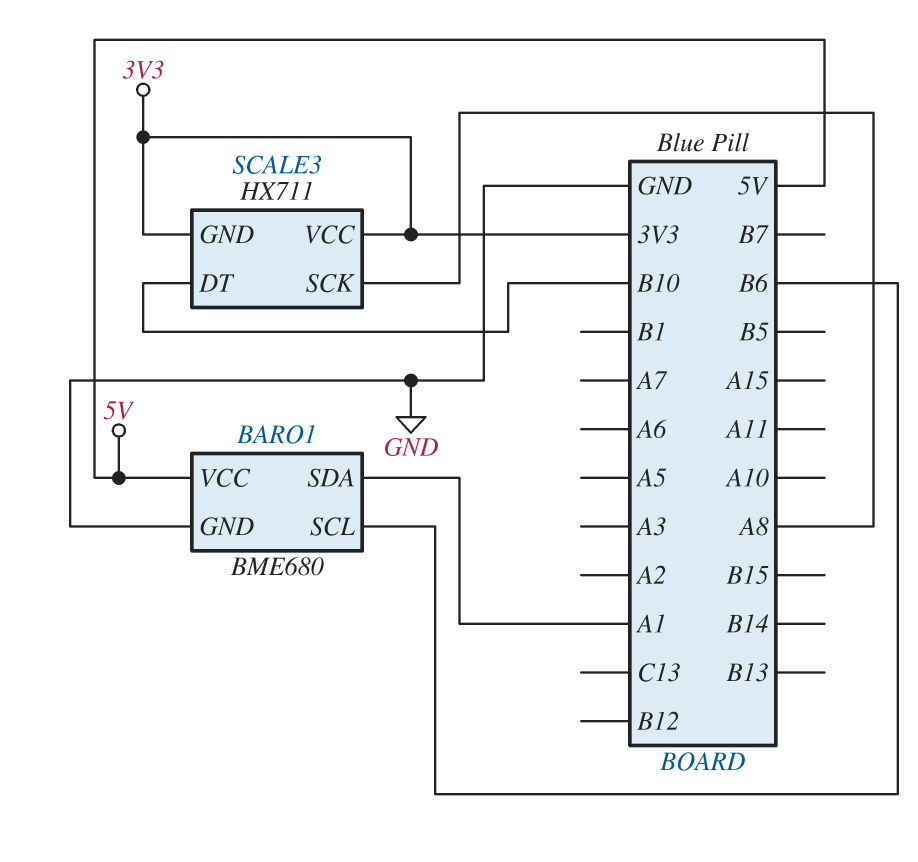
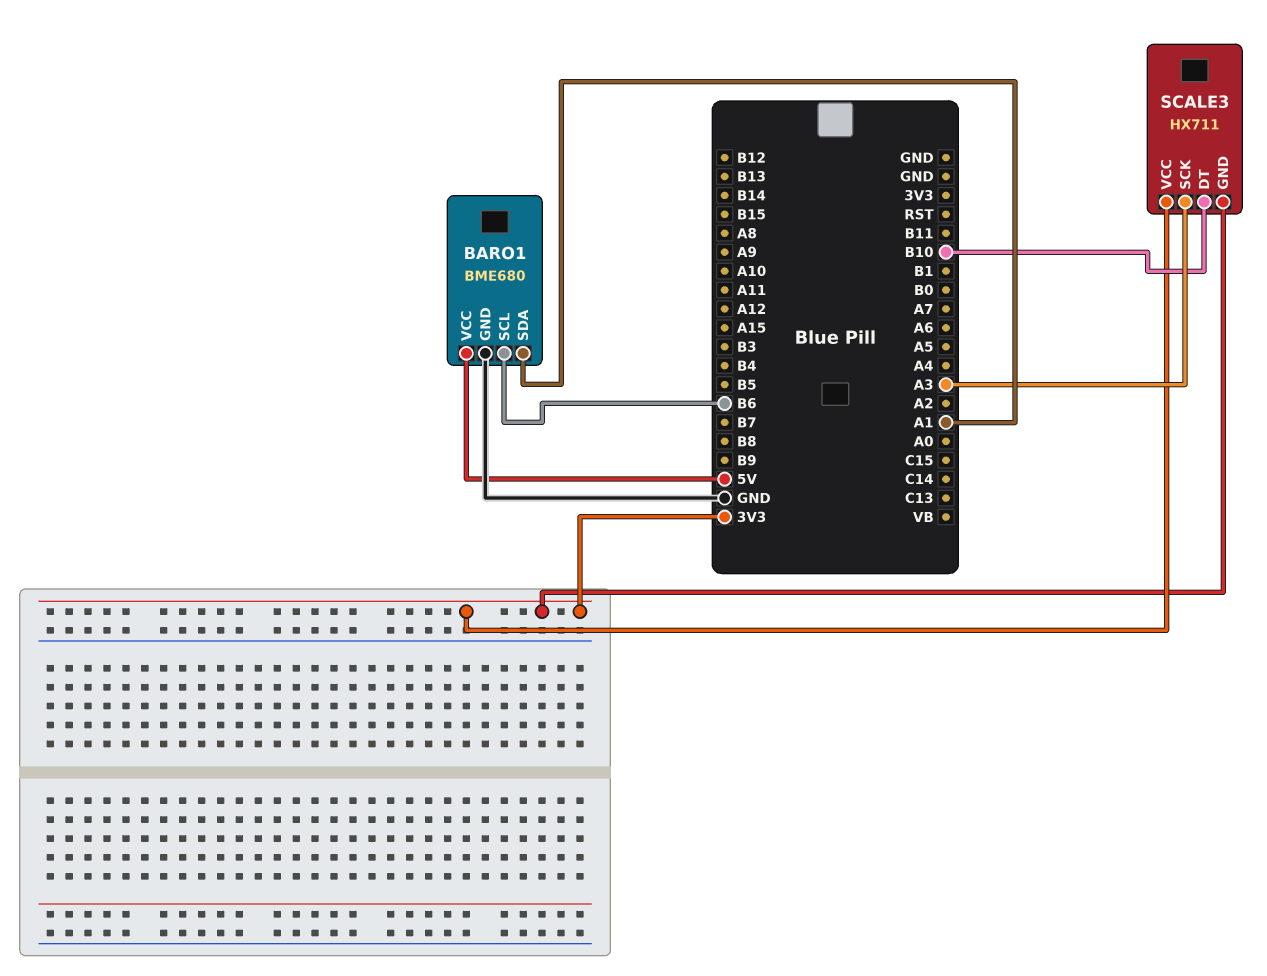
SCALE3 pin SCK: A8 -> A3

